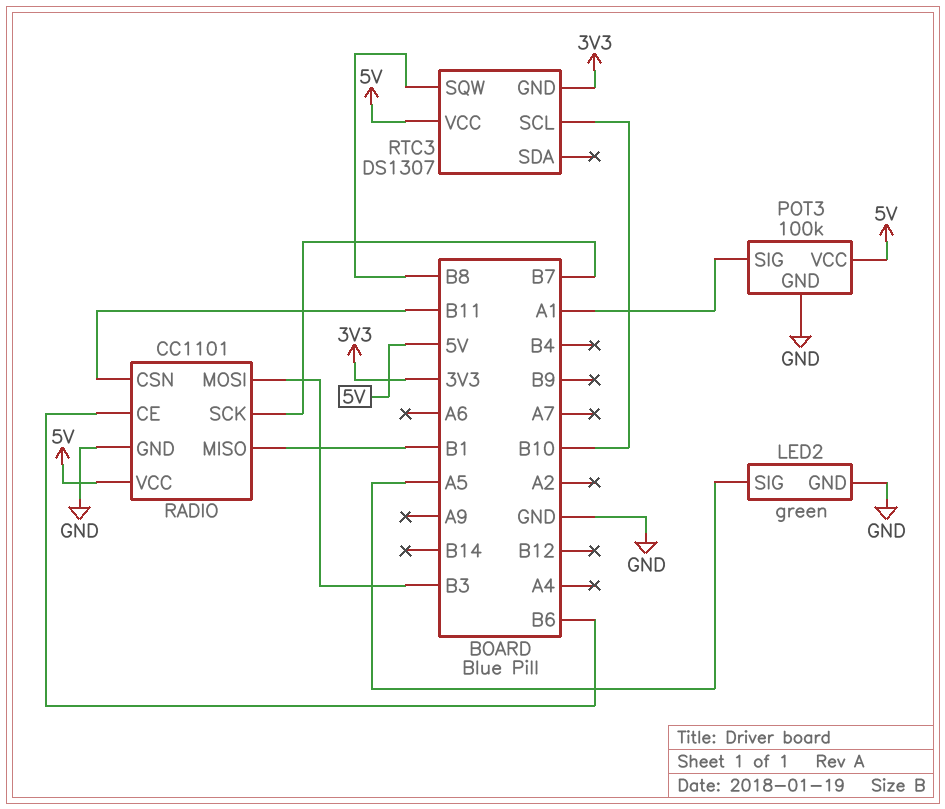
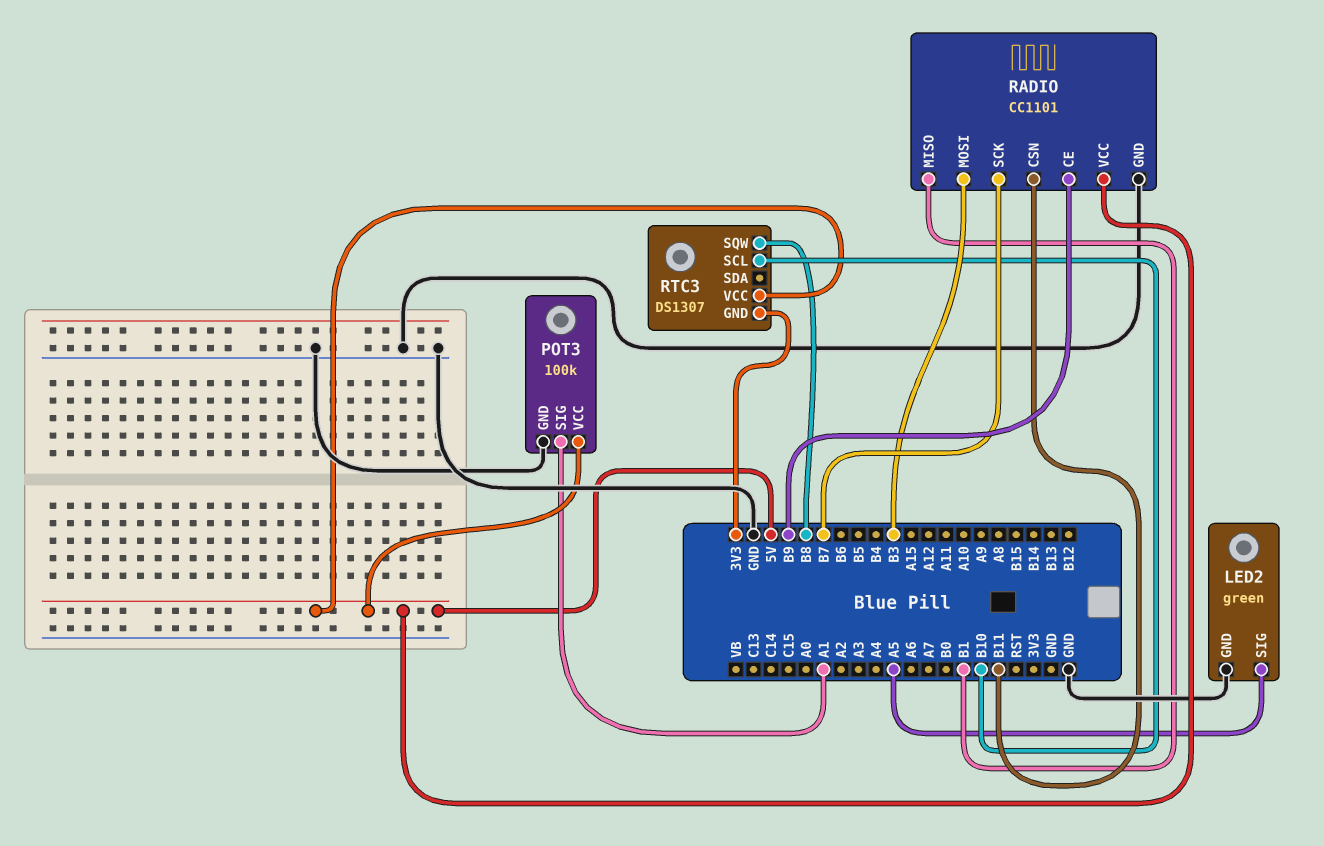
RADIO pin CE: B6 -> B9

